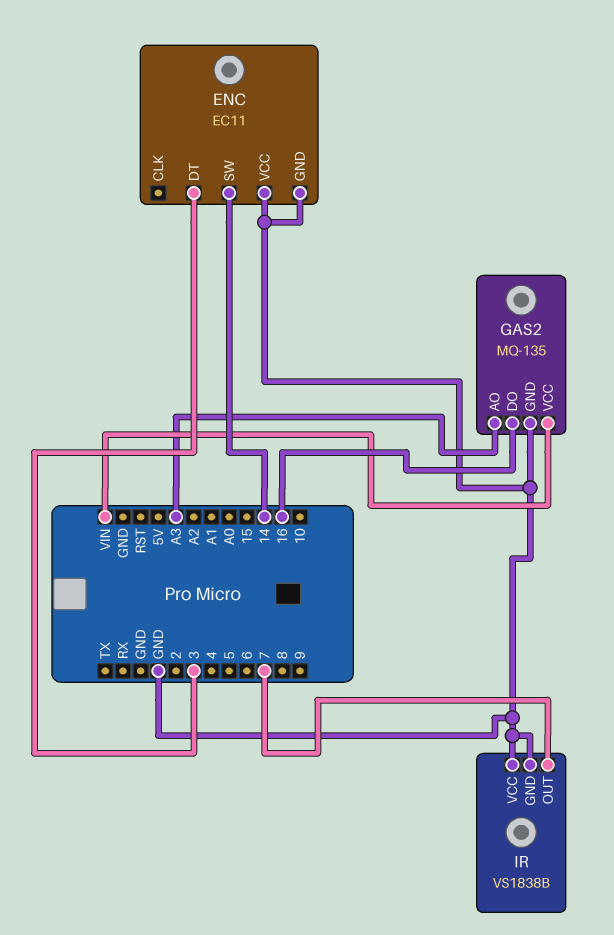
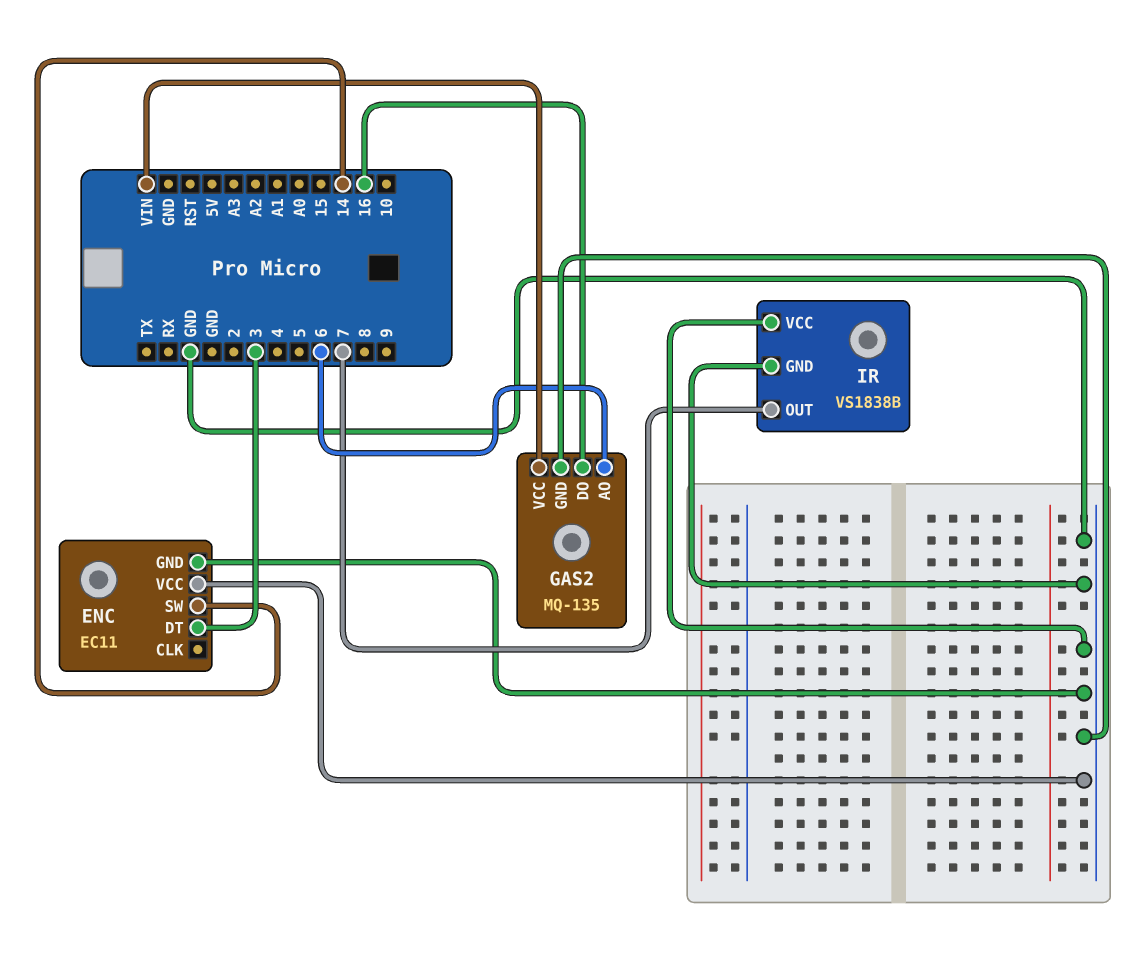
GAS2 pin AO: A3 -> 6

